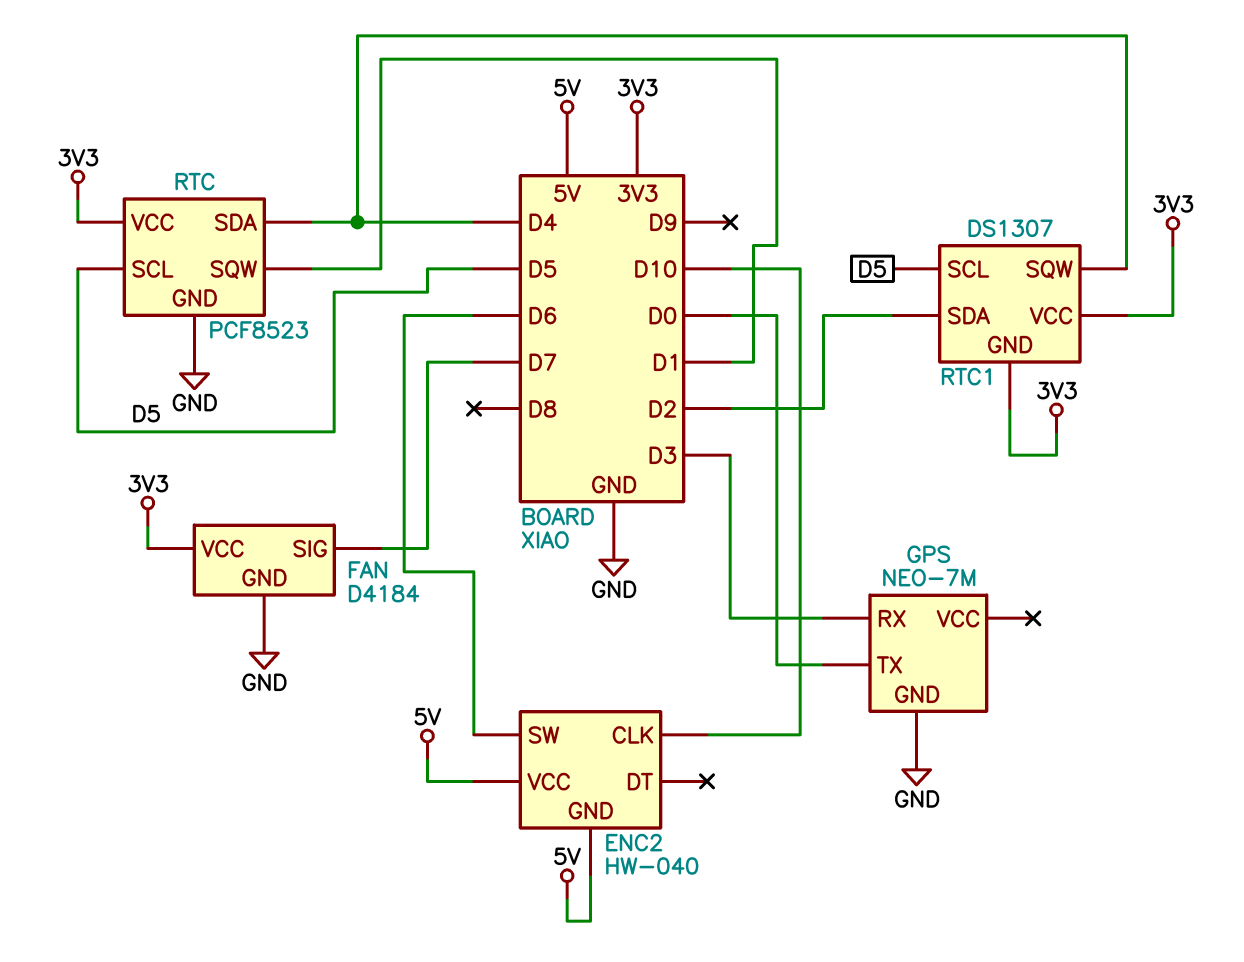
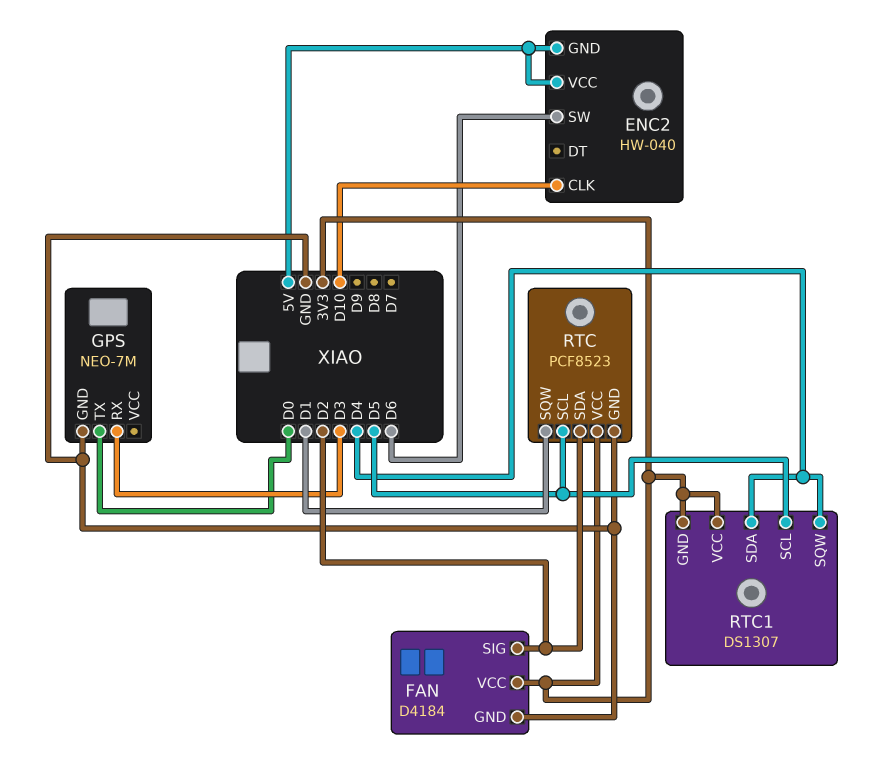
FAN pin SIG: D7 -> D2
RTC pin SDA: D4 -> D2
RTC1 pin SDA: D2 -> D4

